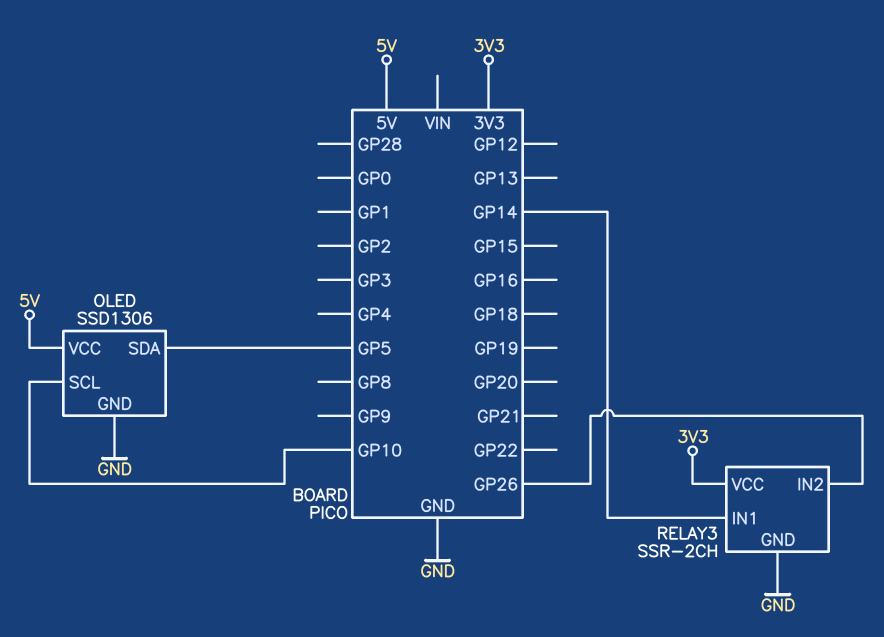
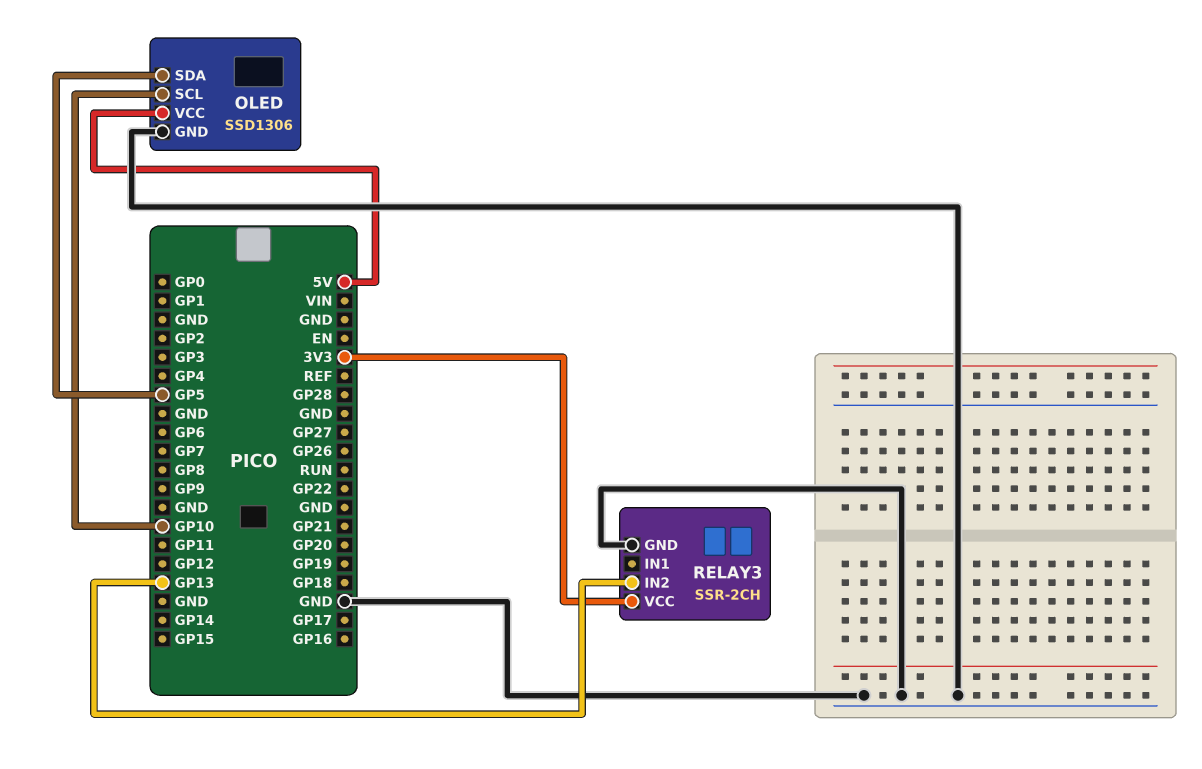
RELAY3 pin IN1: GP14 -> none
RELAY3 pin IN2: GP26 -> GP13

